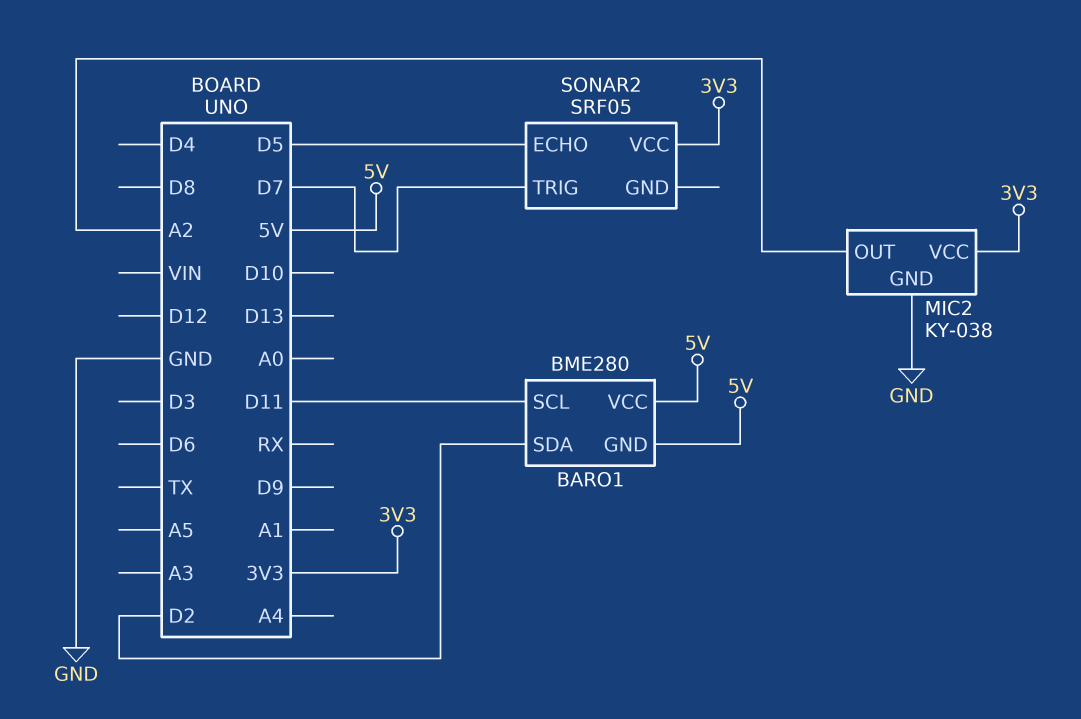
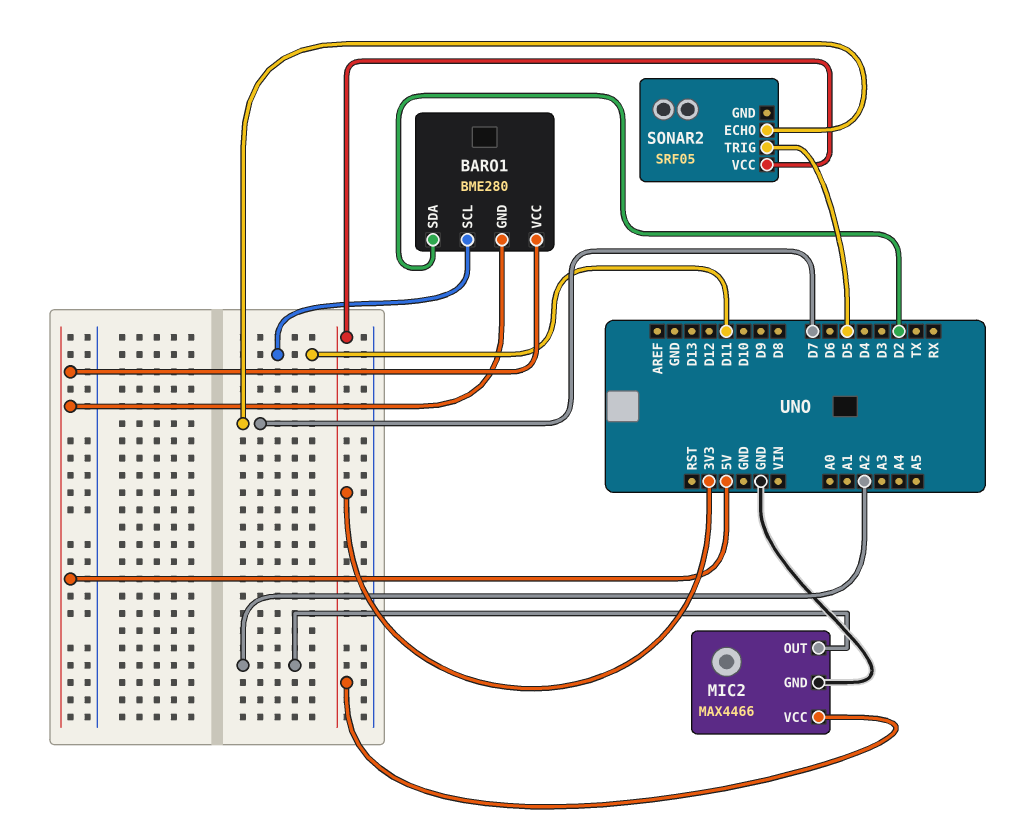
MIC2: KY-038 -> MAX4466
SONAR2 pin ECHO: D5 -> D7
SONAR2 pin TRIG: D7 -> D5

